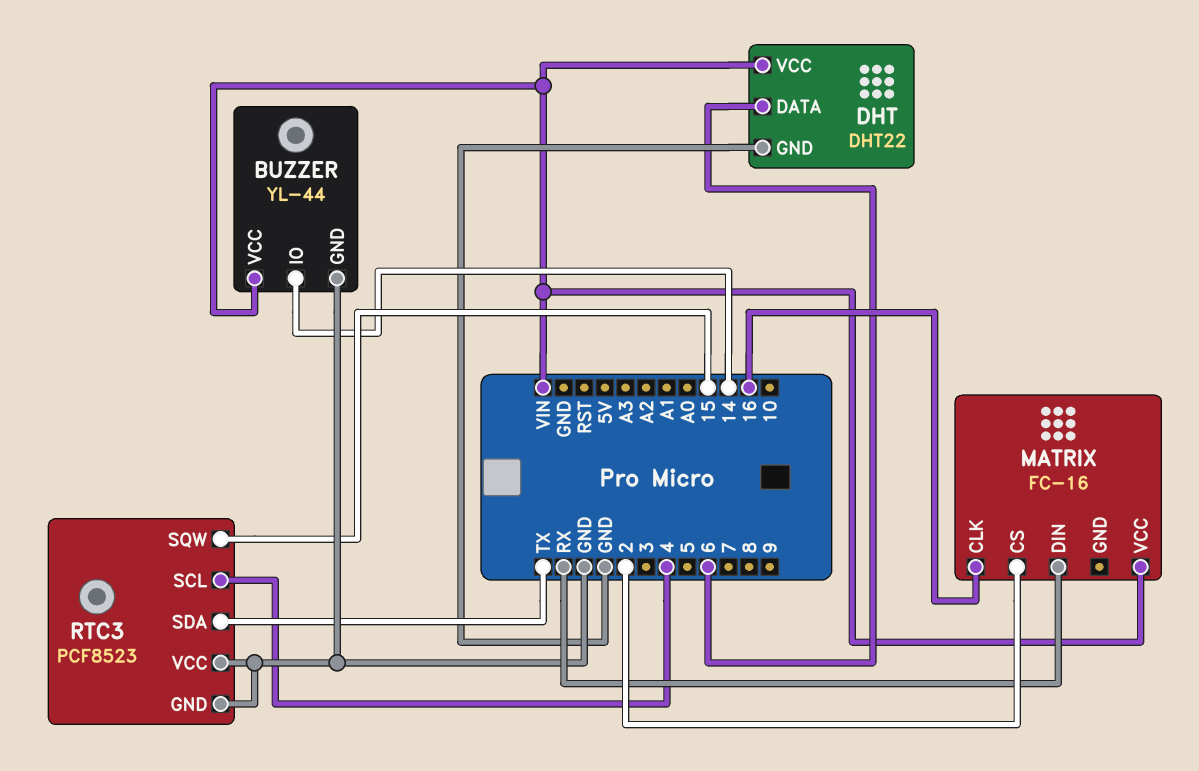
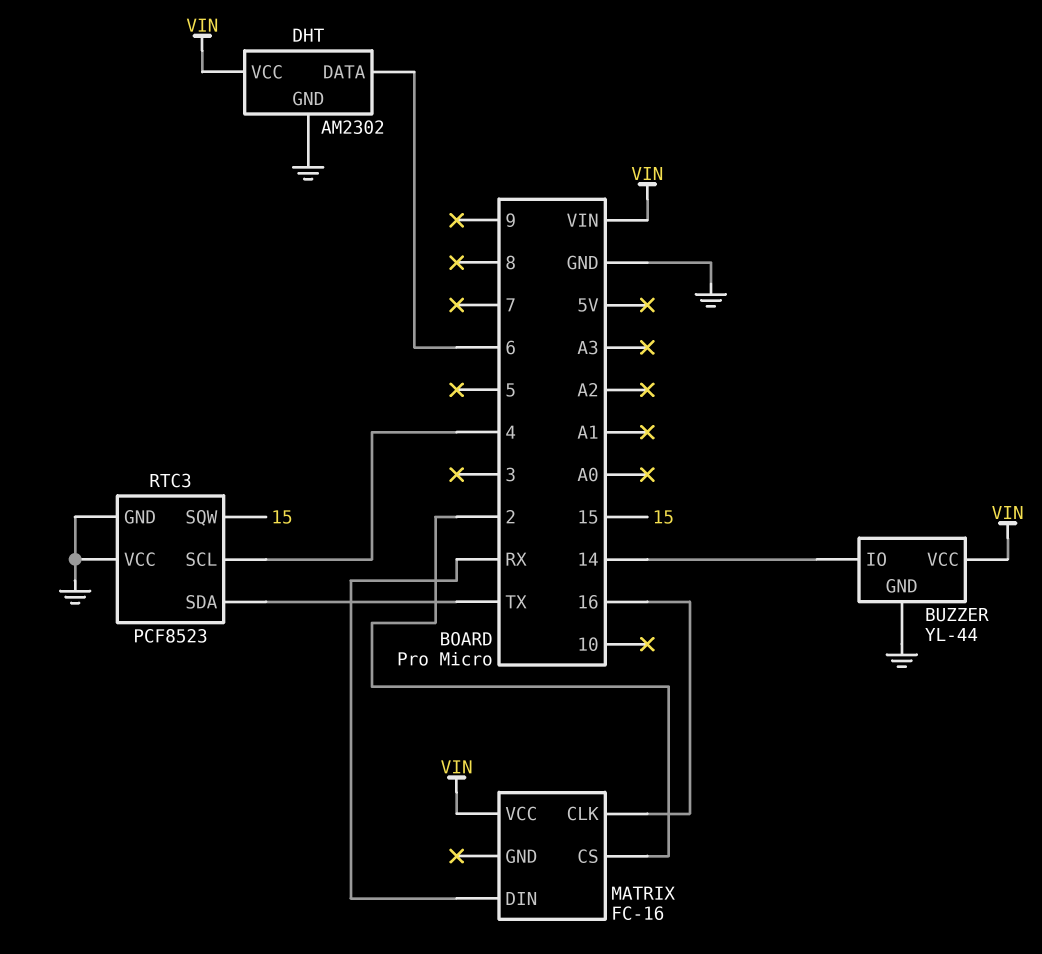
DHT: DHT22 -> AM2302

